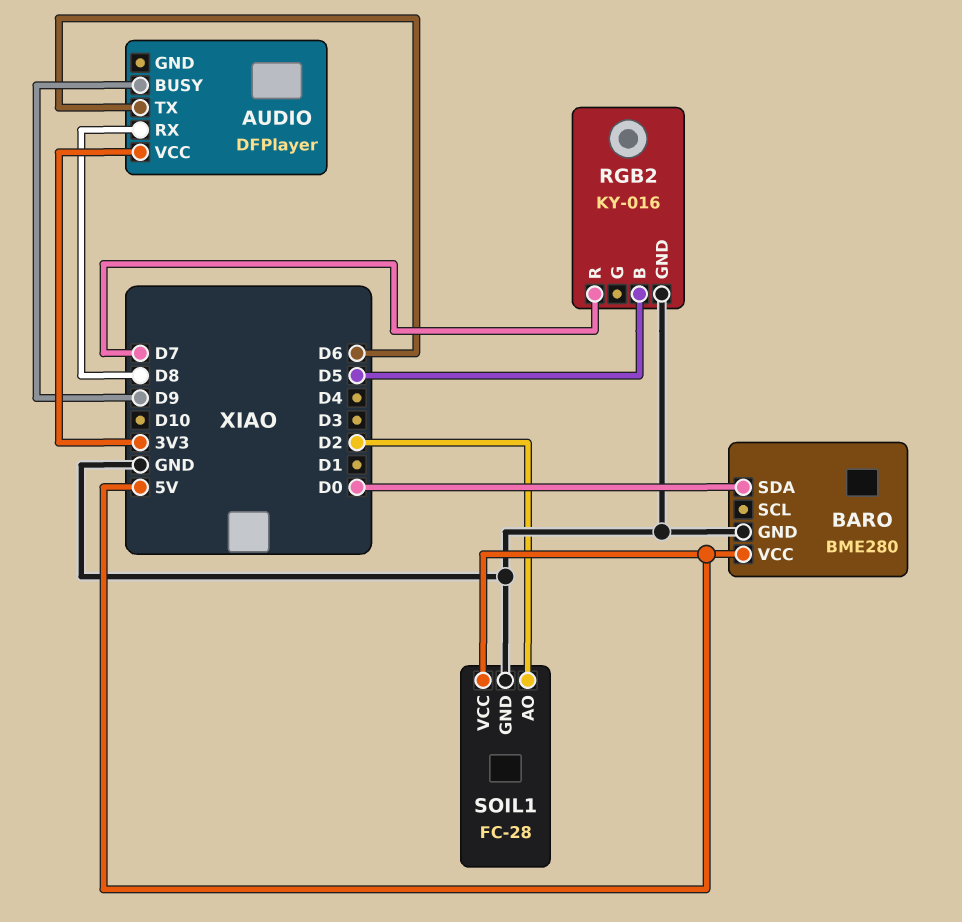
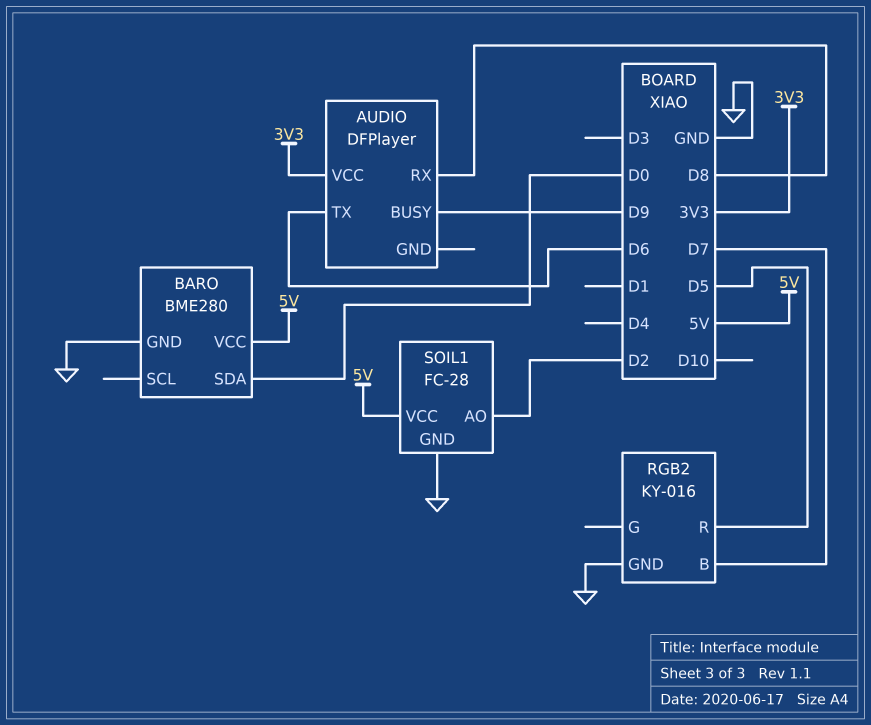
RGB2 pin B: D5 -> D7
RGB2 pin R: D7 -> D5

